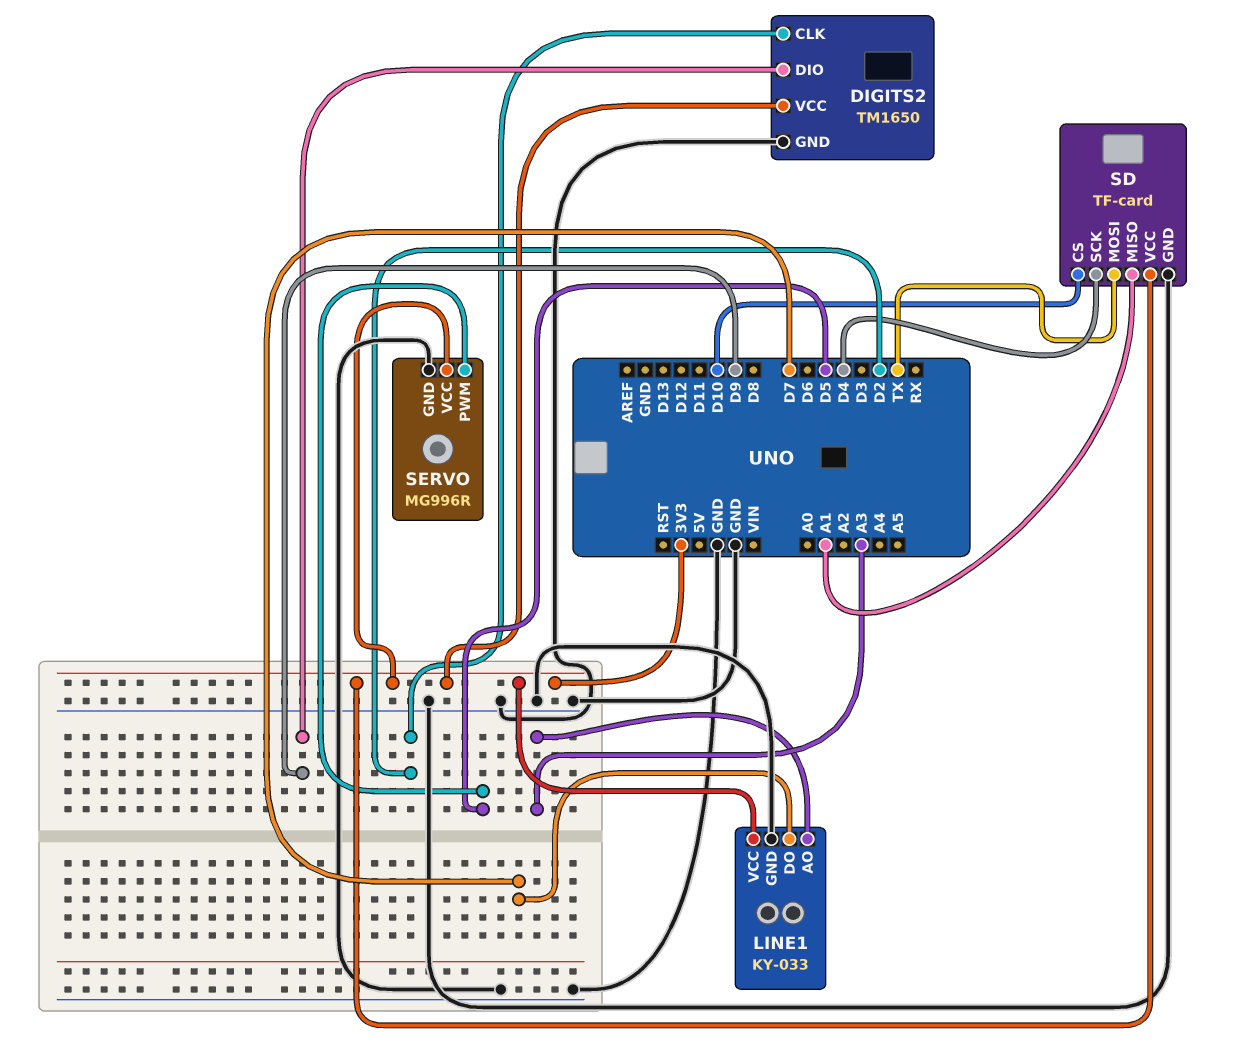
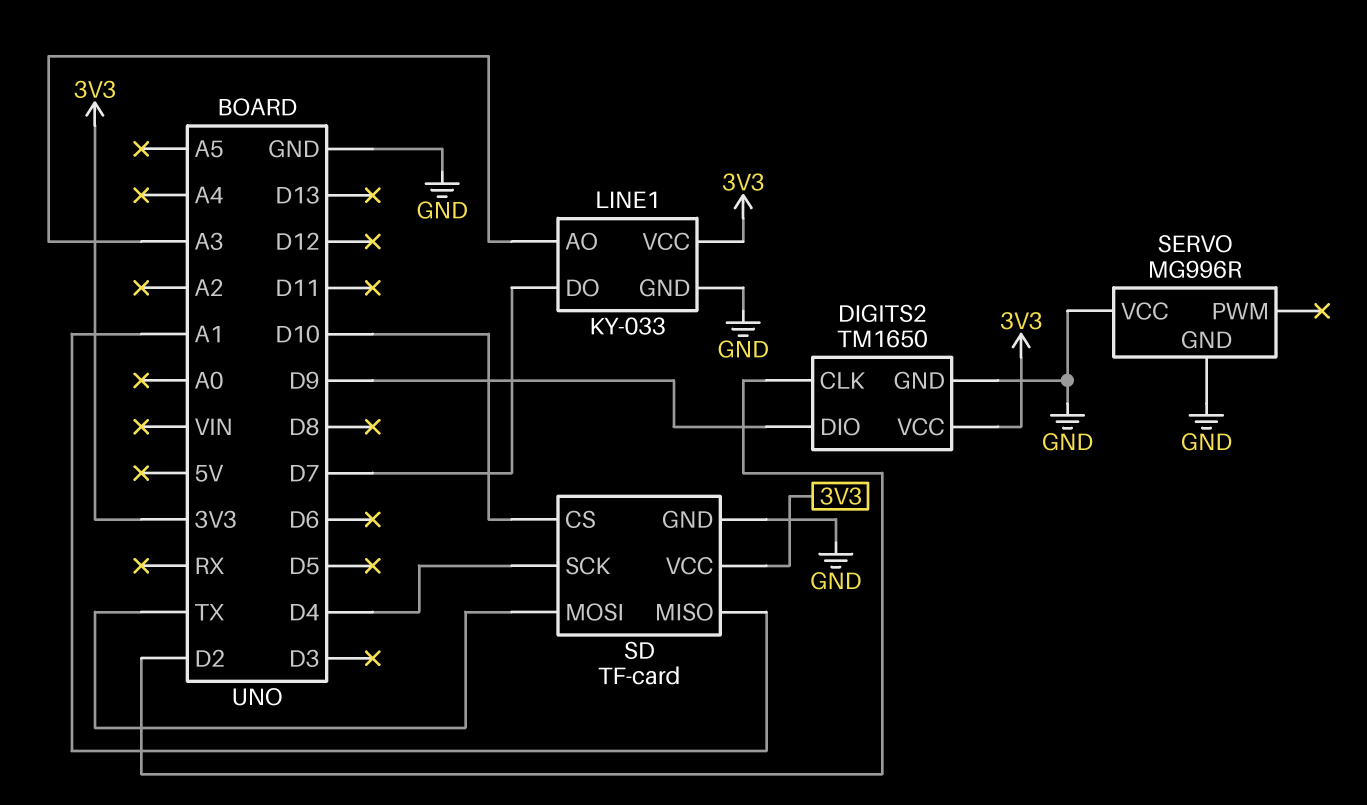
SERVO pin PWM: D5 -> none
SERVO pin VCC: 3V3 -> GND

